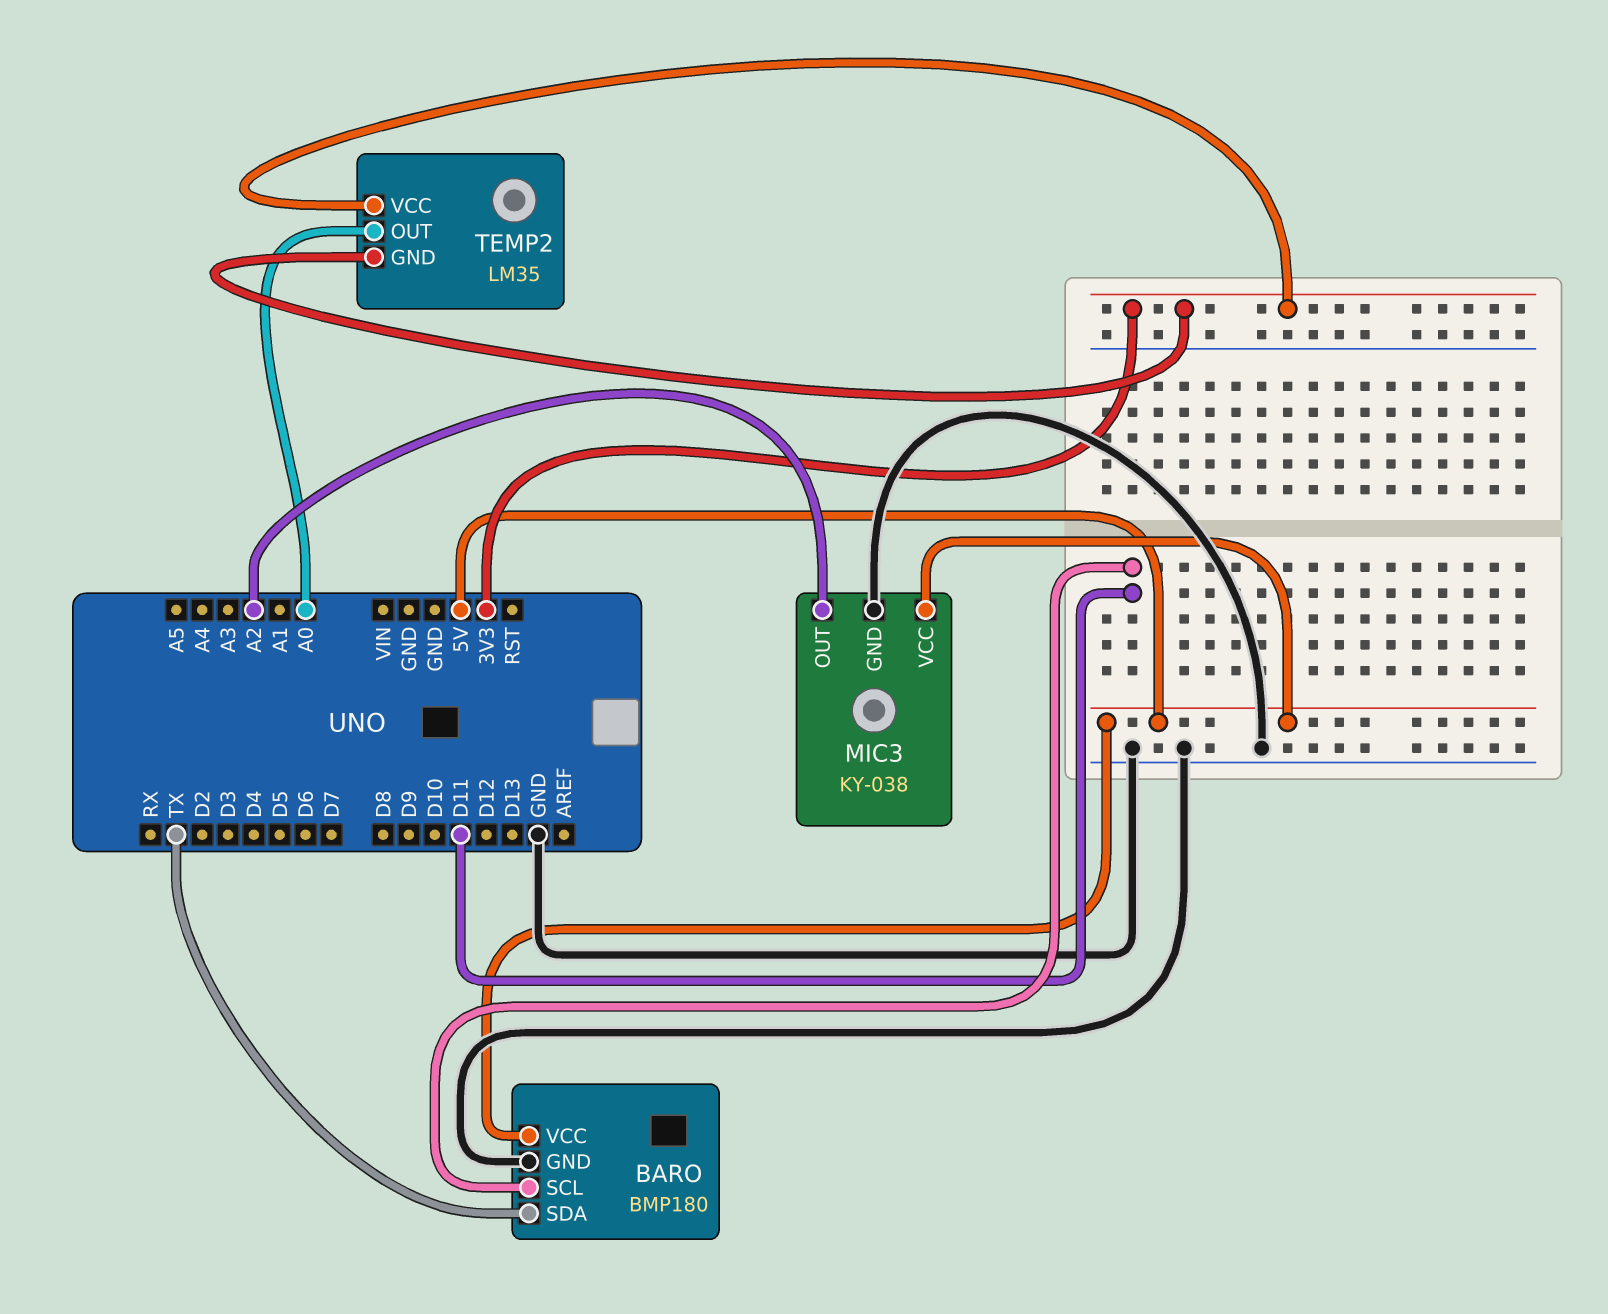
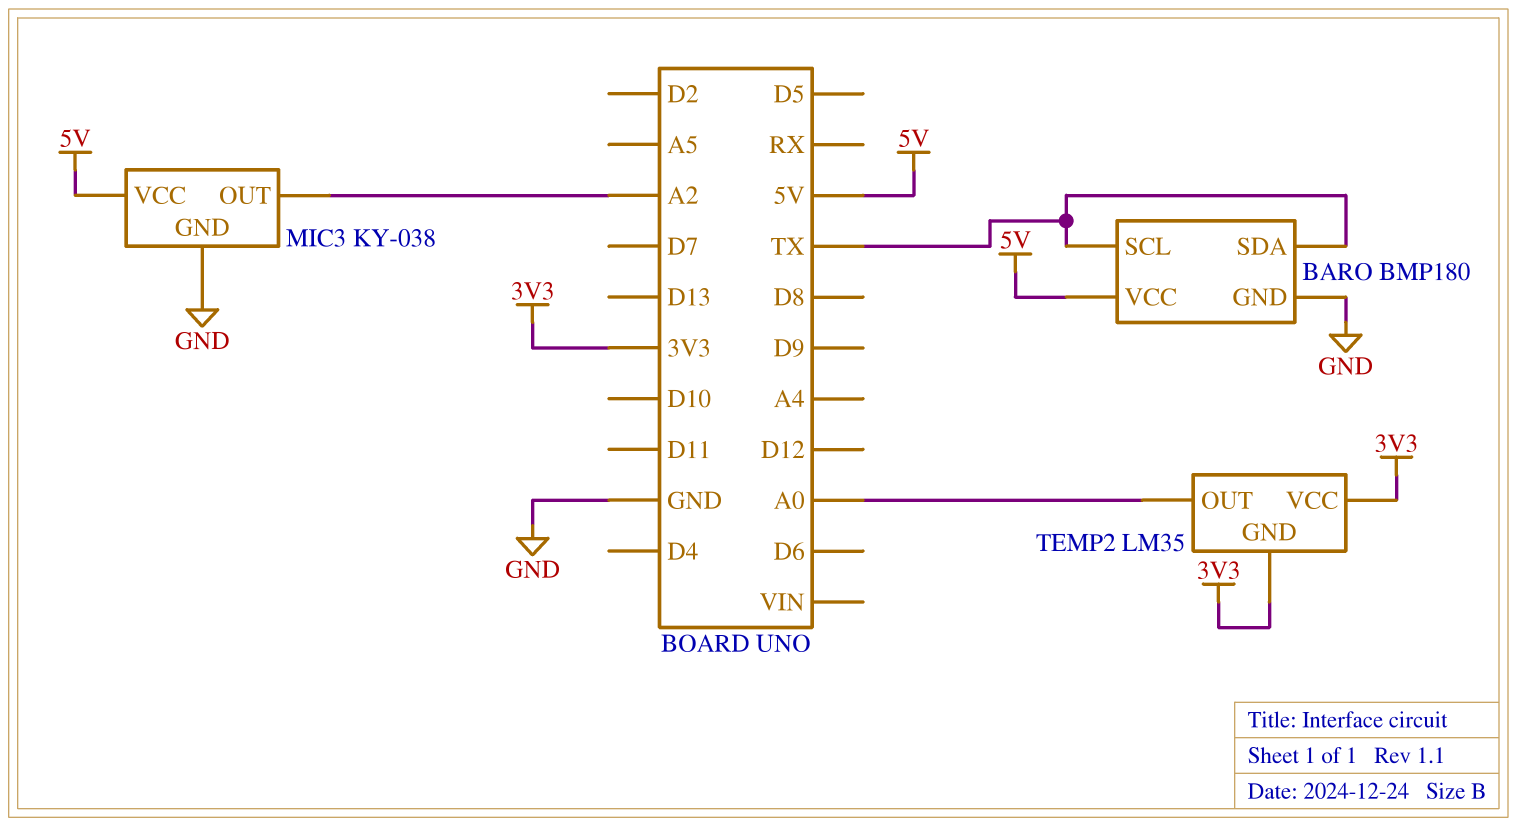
BARO pin SCL: D11 -> TX

